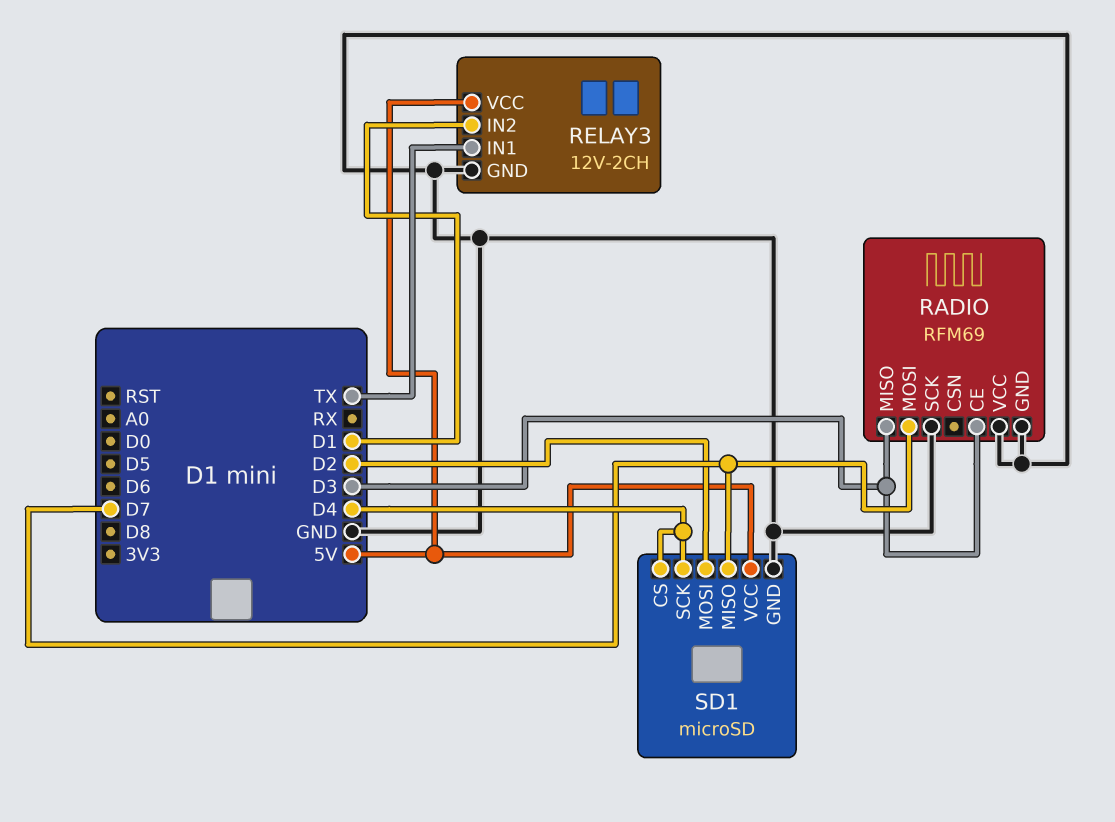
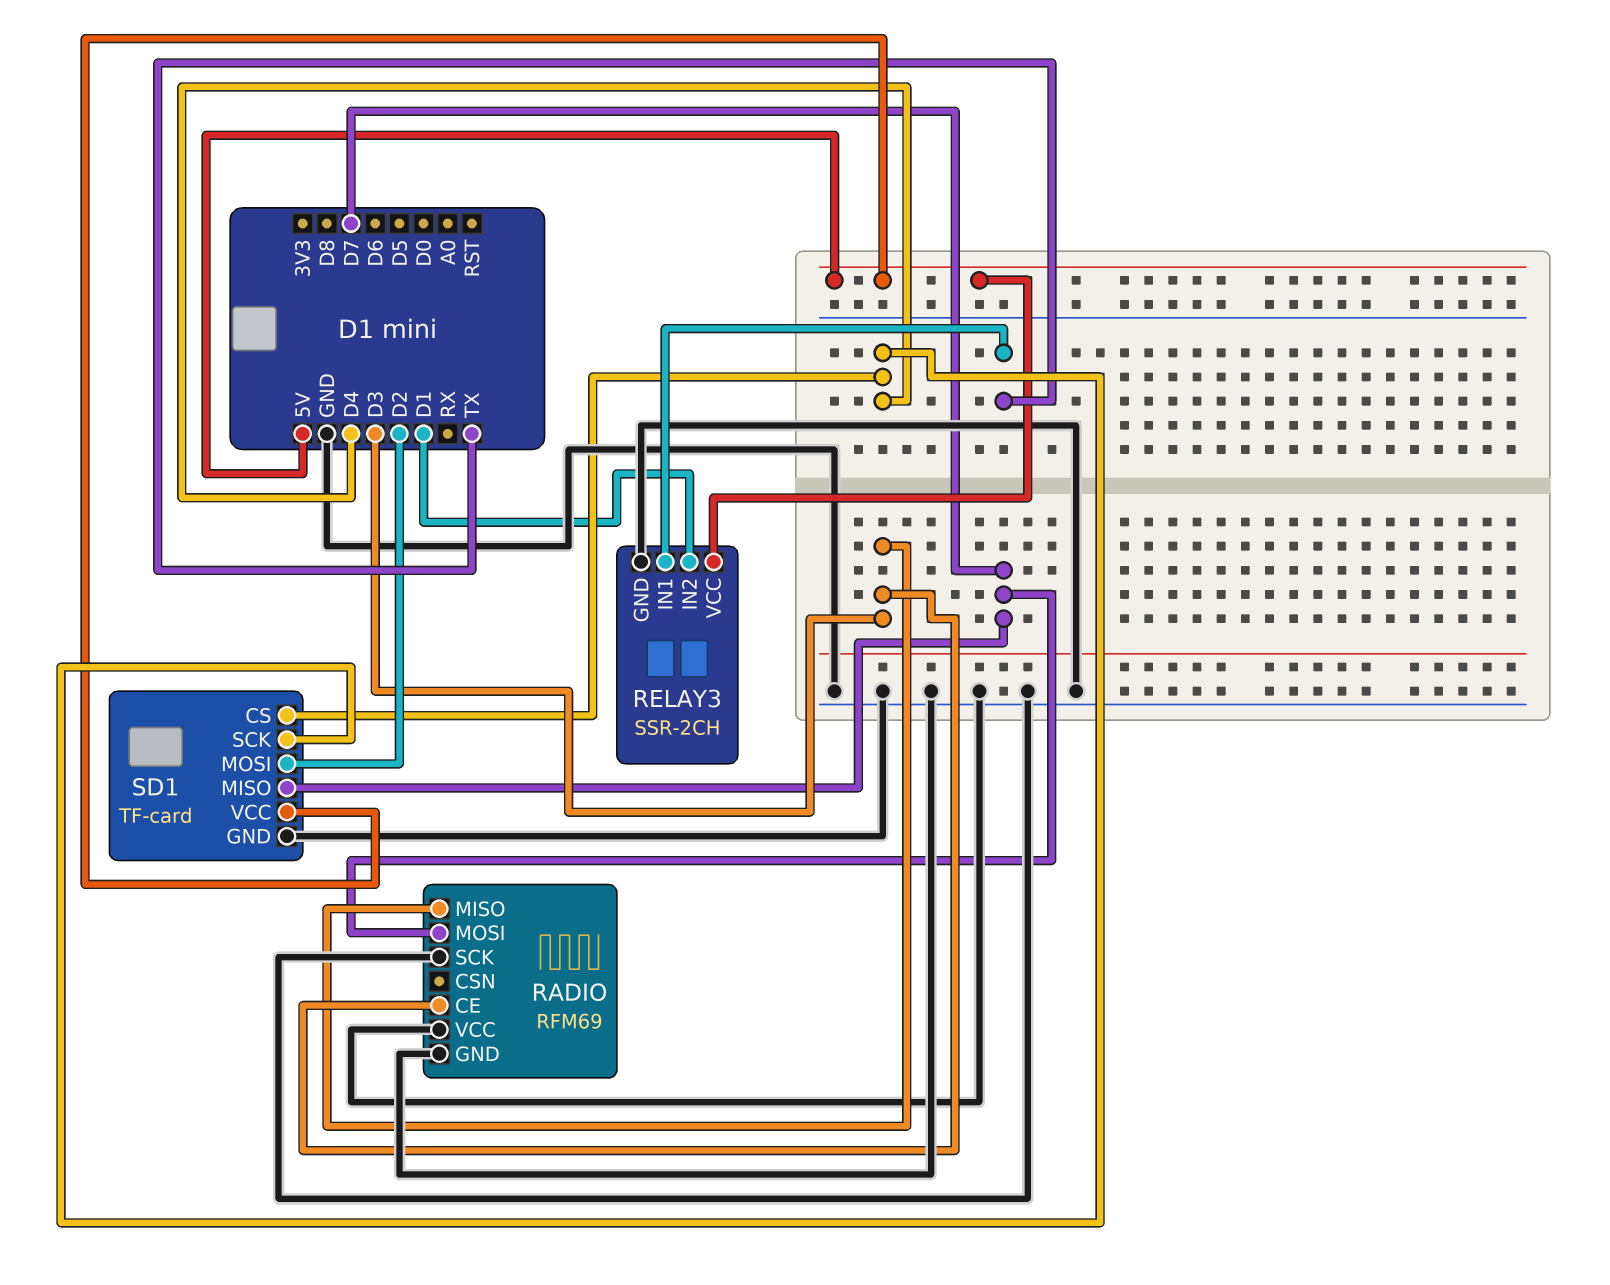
RELAY3: 12V-2CH -> SSR-2CH
SD1: microSD -> TF-card

